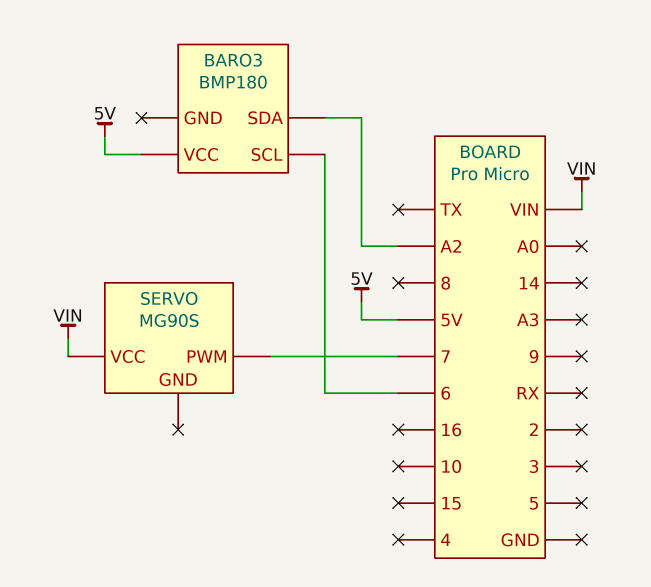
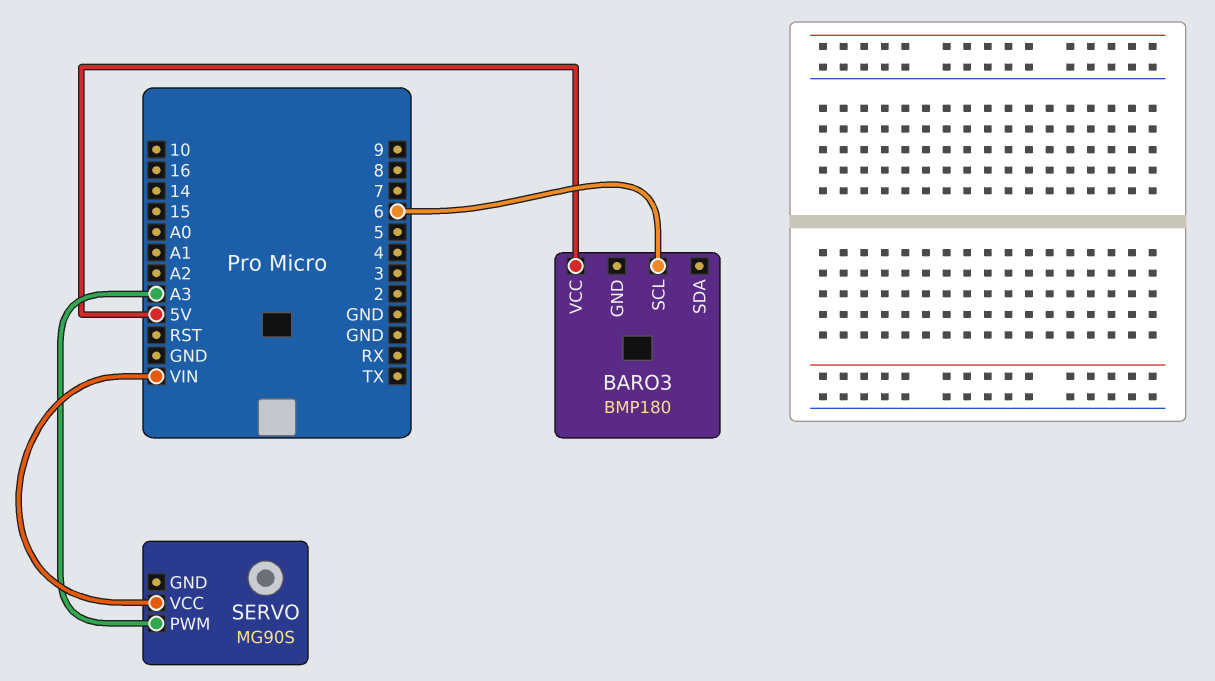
BARO3 pin SDA: A2 -> none
SERVO pin PWM: 7 -> A3

